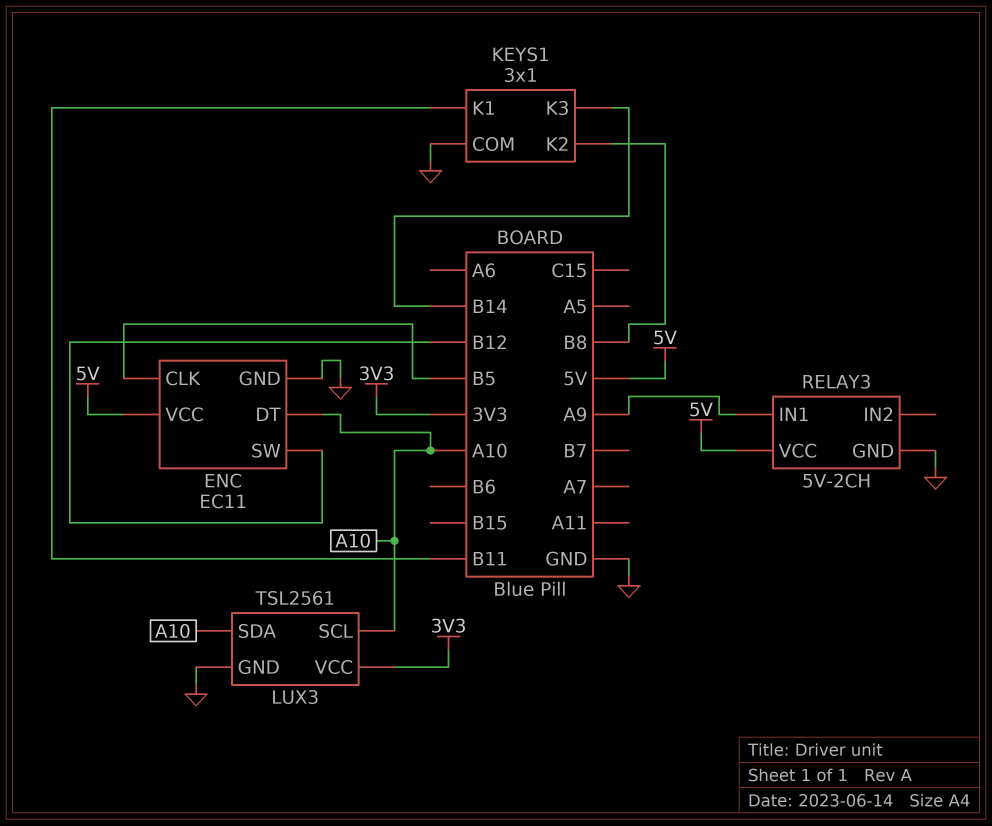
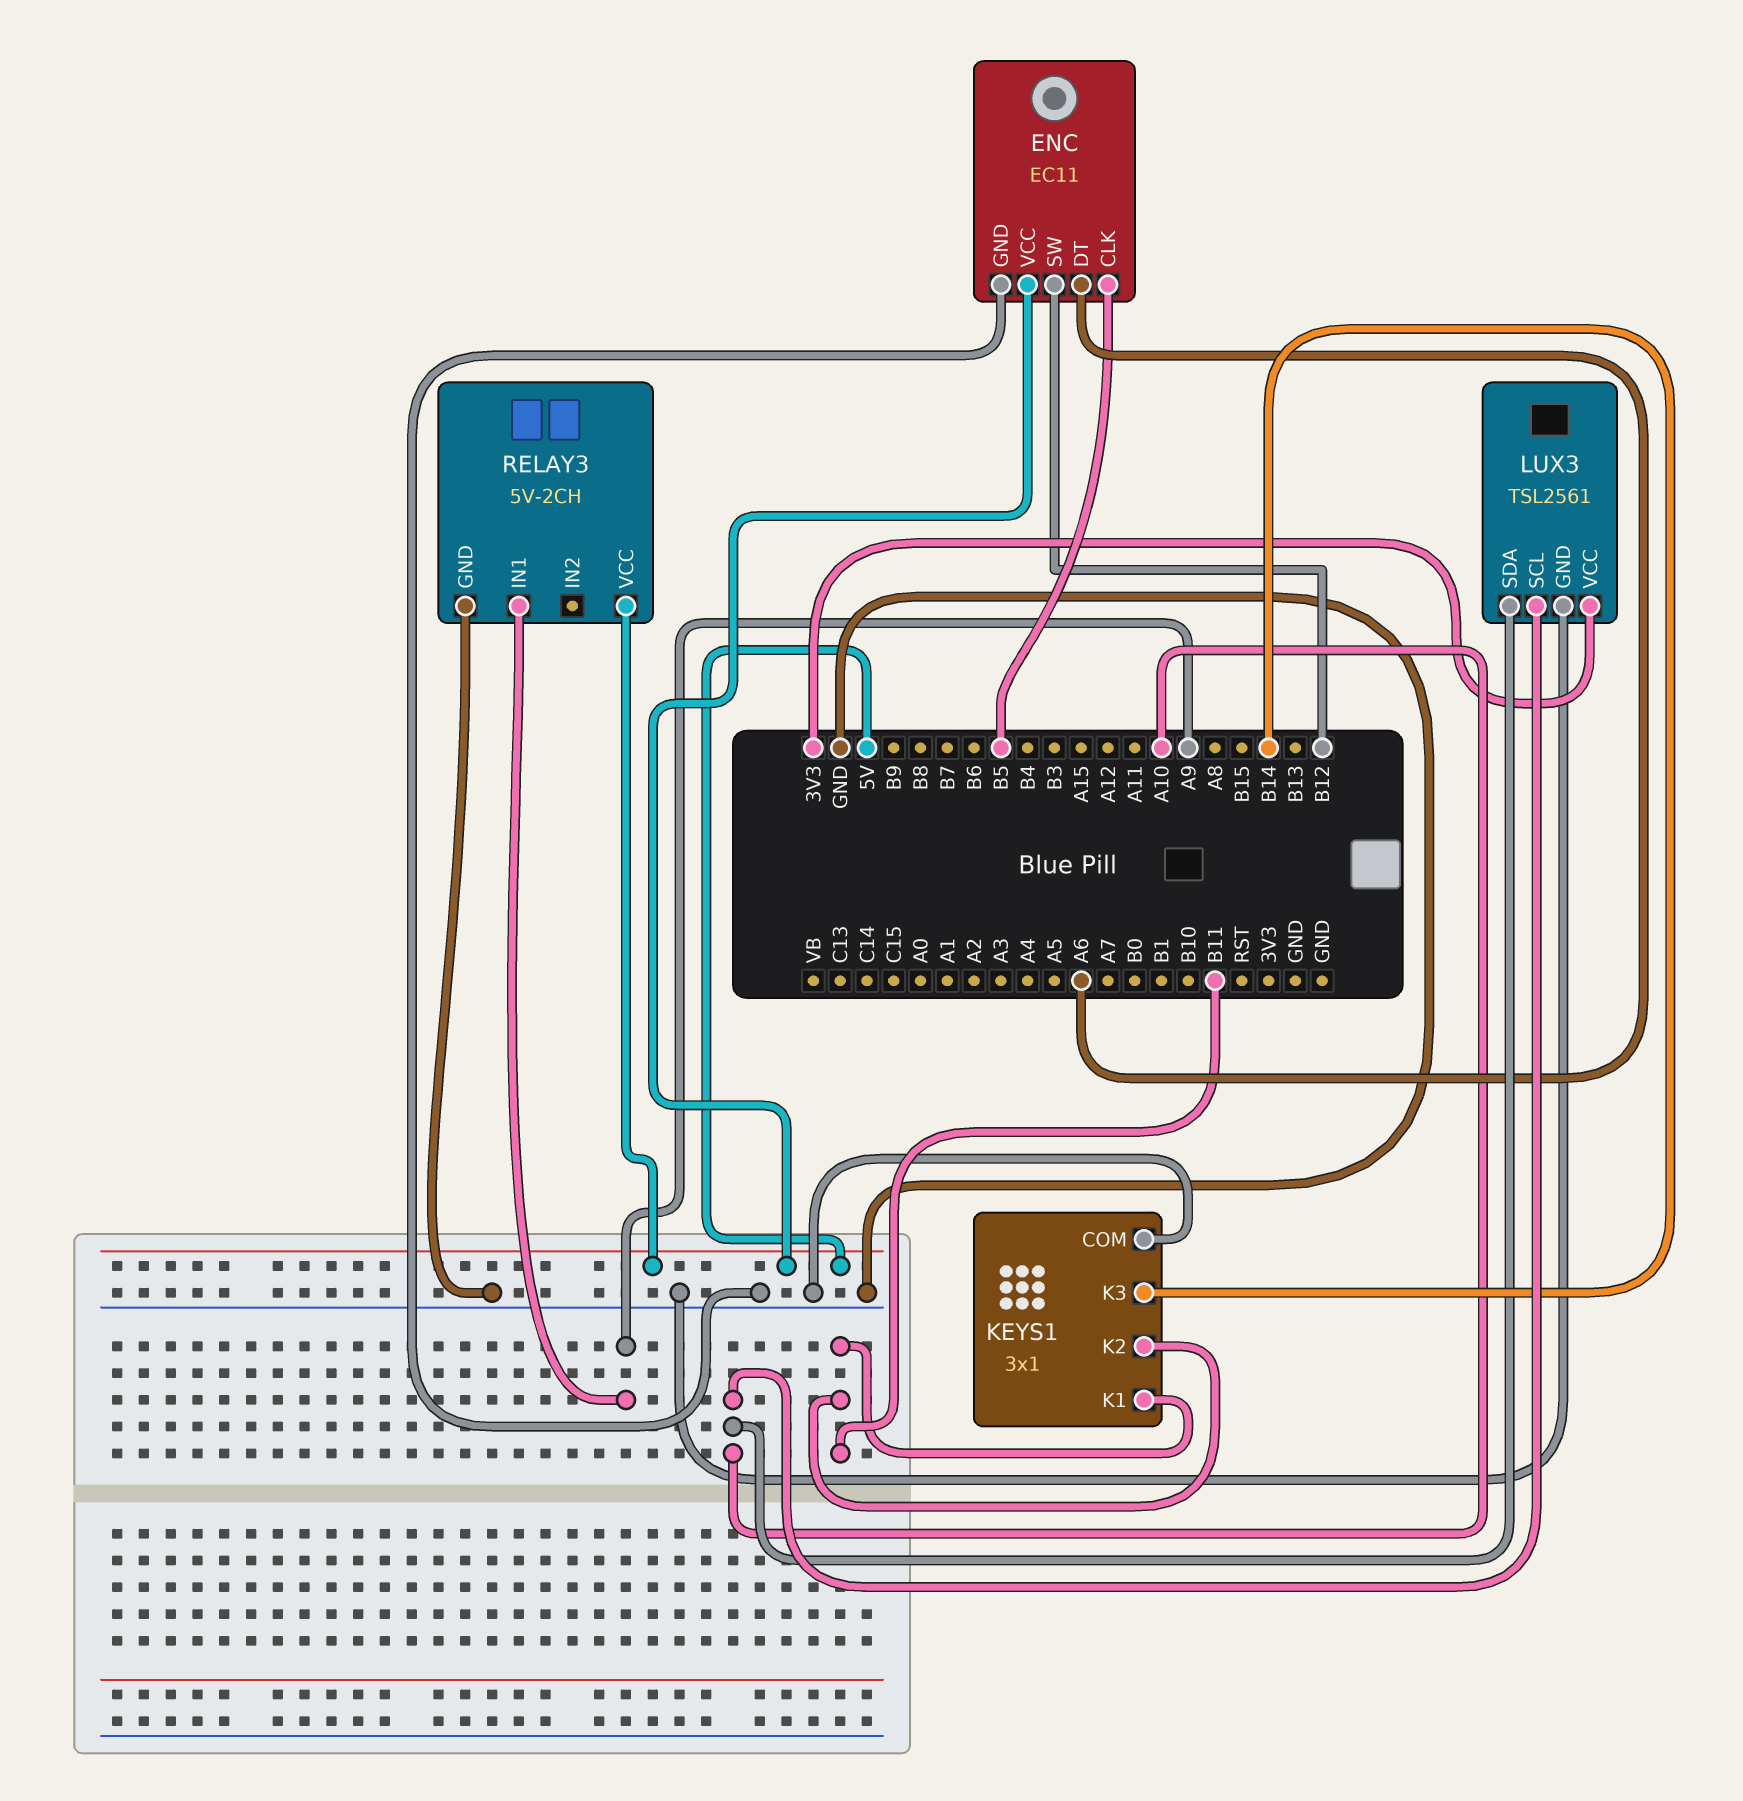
ENC pin DT: A10 -> A6
KEYS1 pin K2: B8 -> B11

